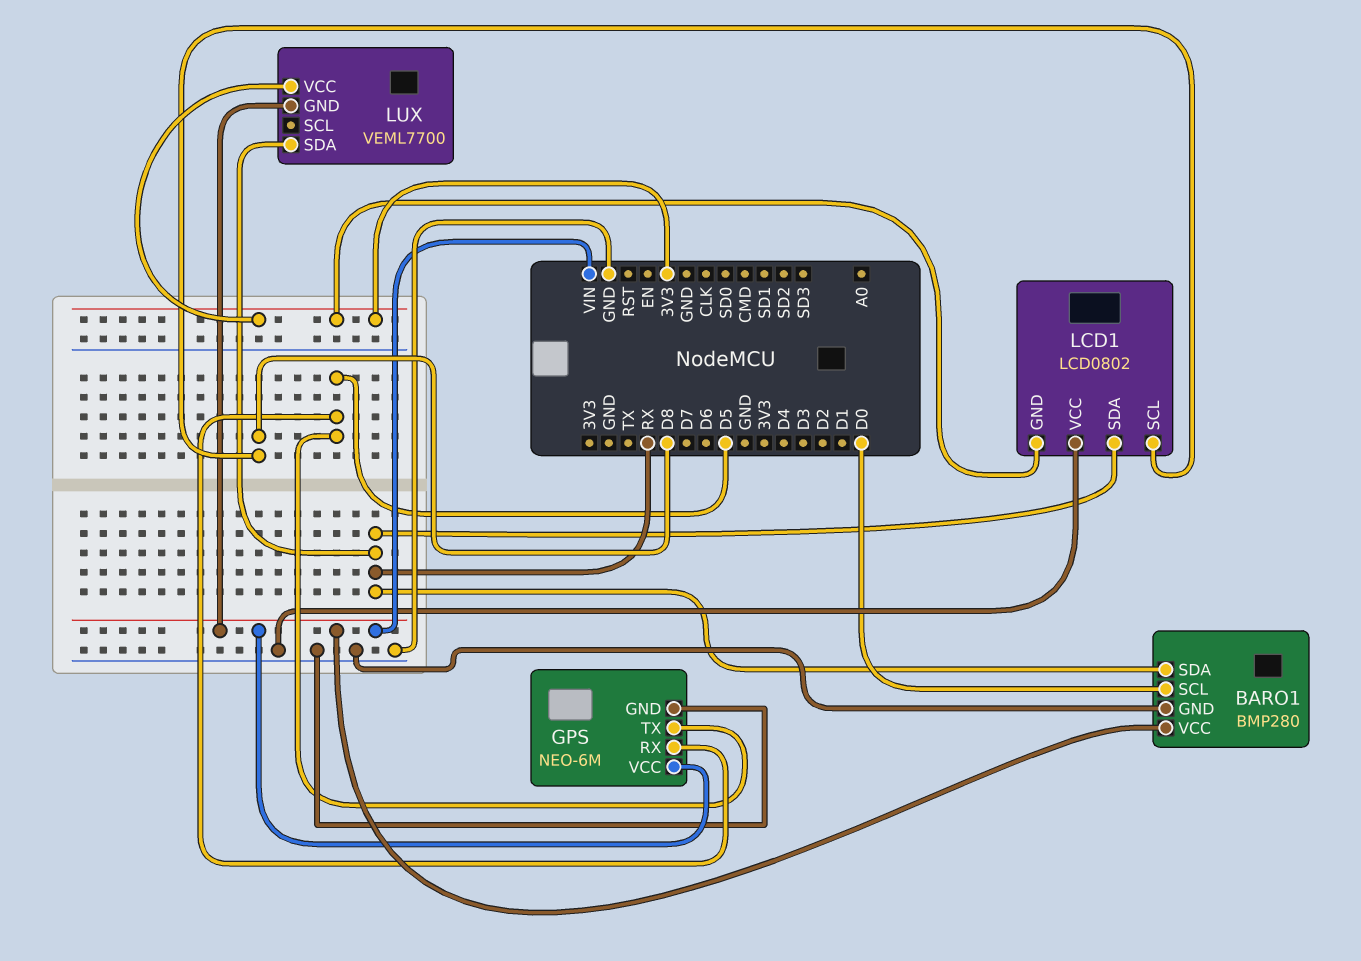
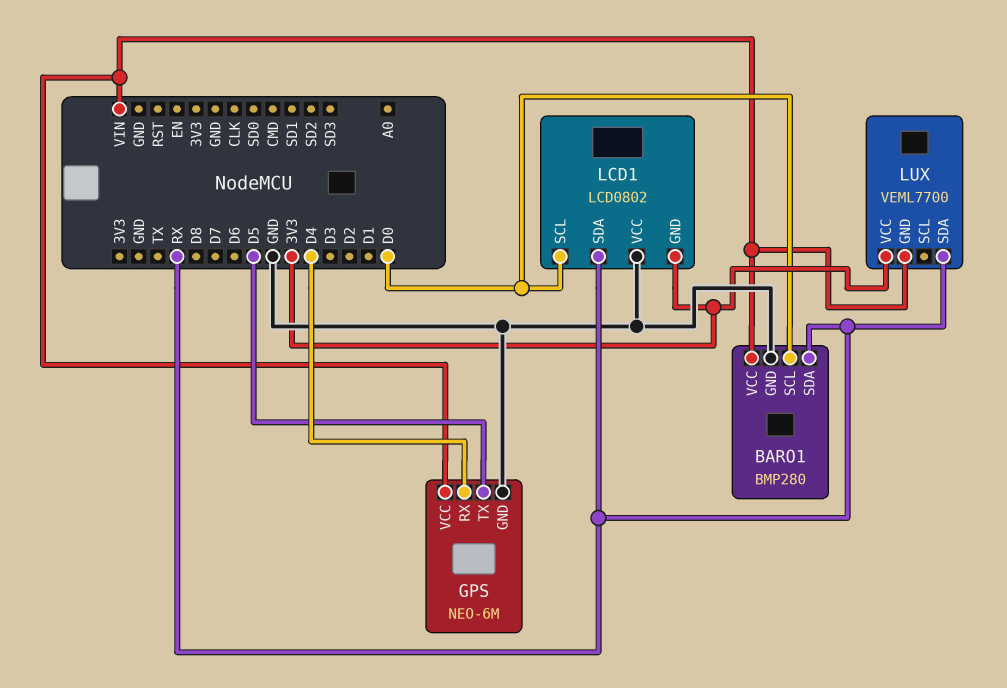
GPS pin RX: D5 -> D4
LCD1 pin SCL: D8 -> D0

